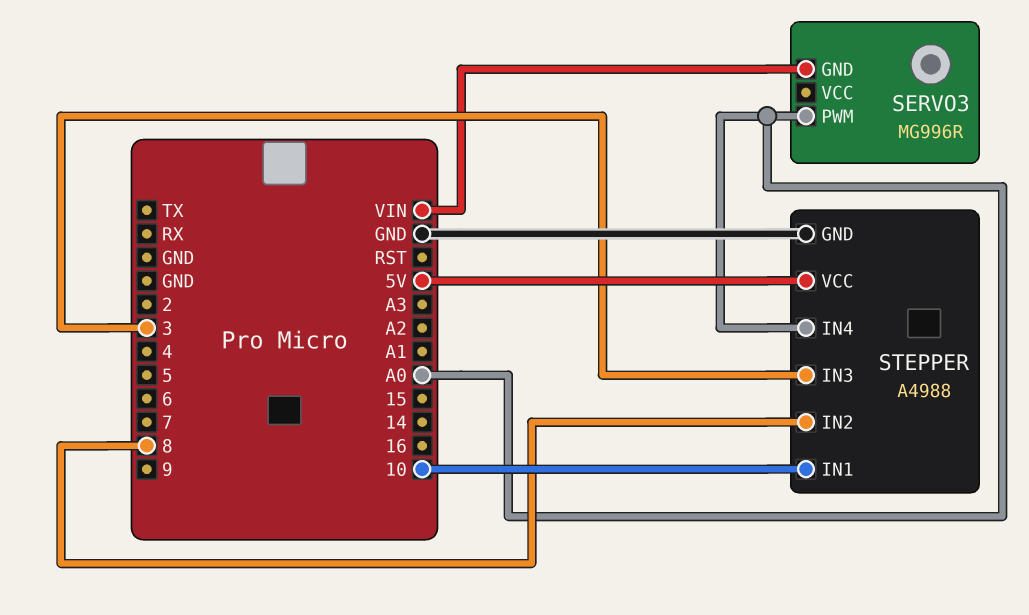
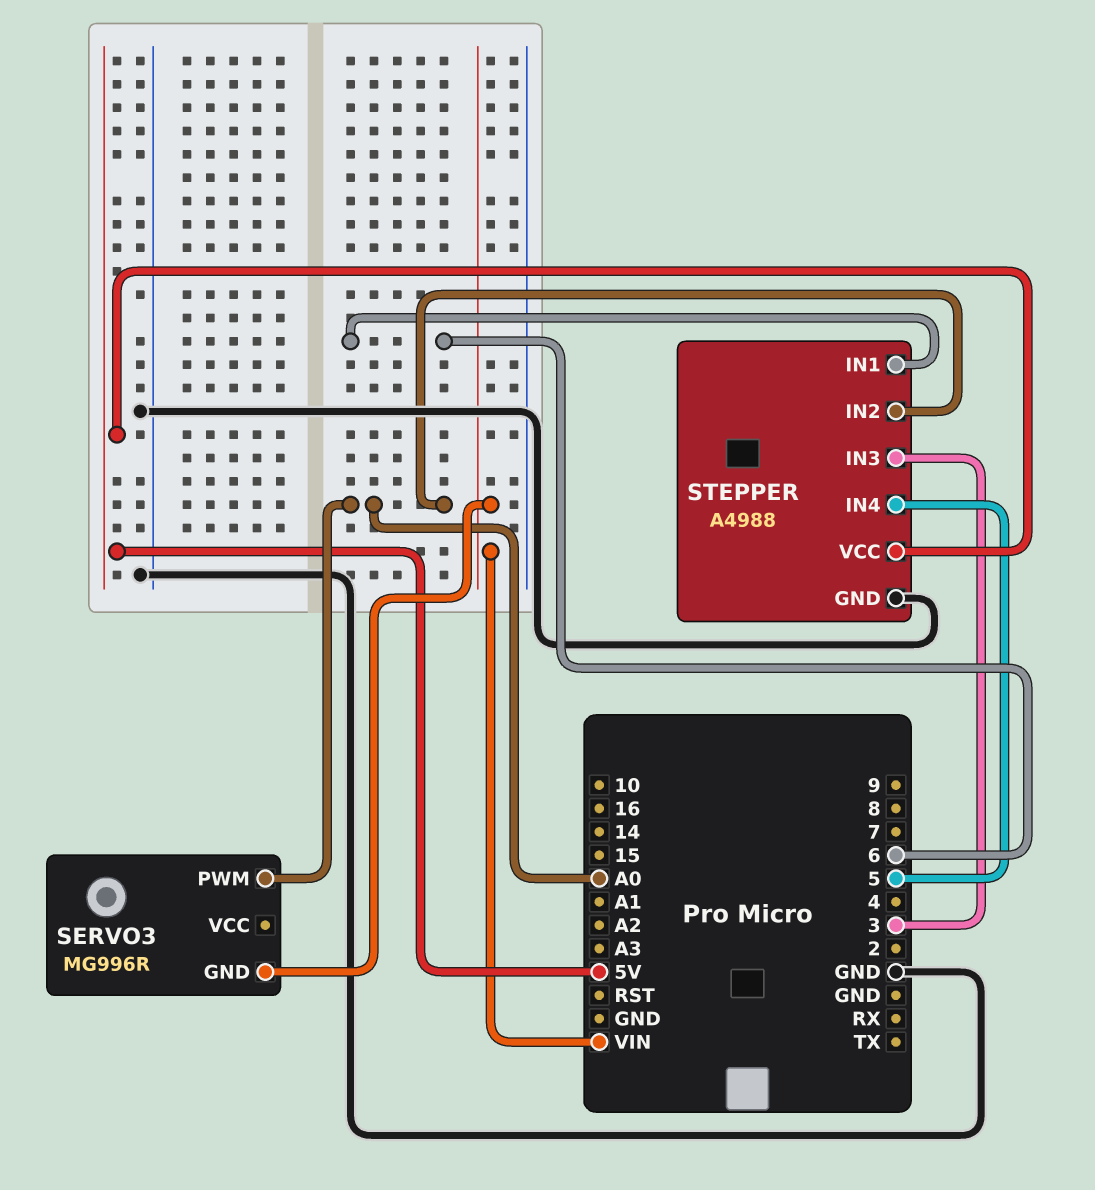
STEPPER pin IN1: 10 -> 6
STEPPER pin IN2: 8 -> A0
STEPPER pin IN4: A0 -> 5

